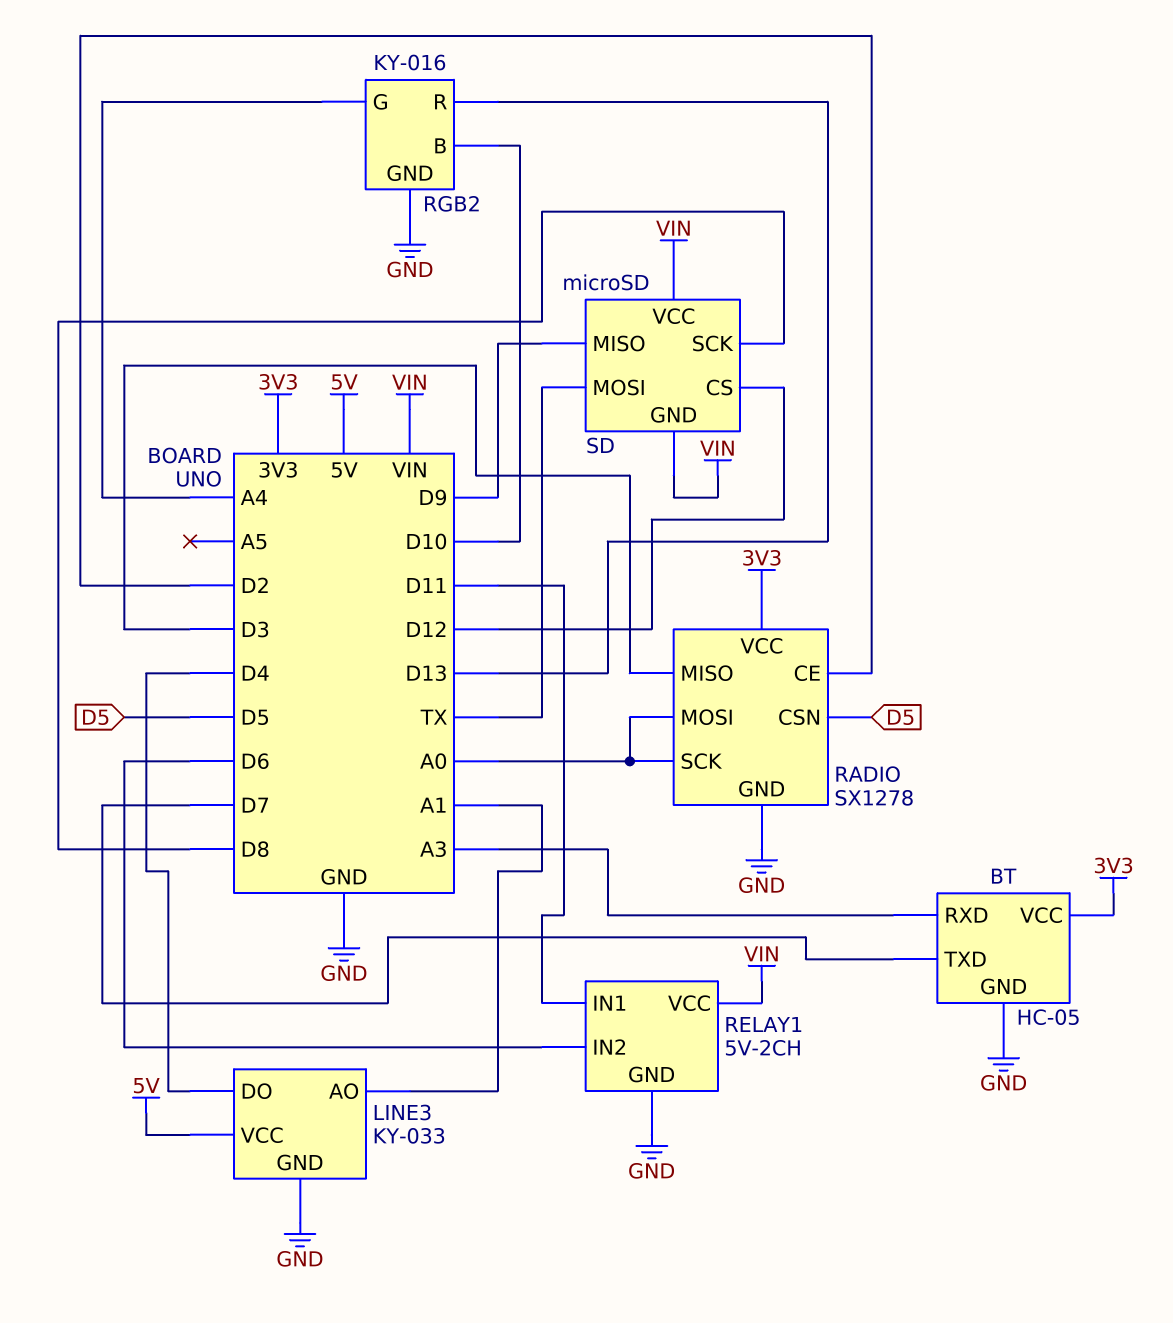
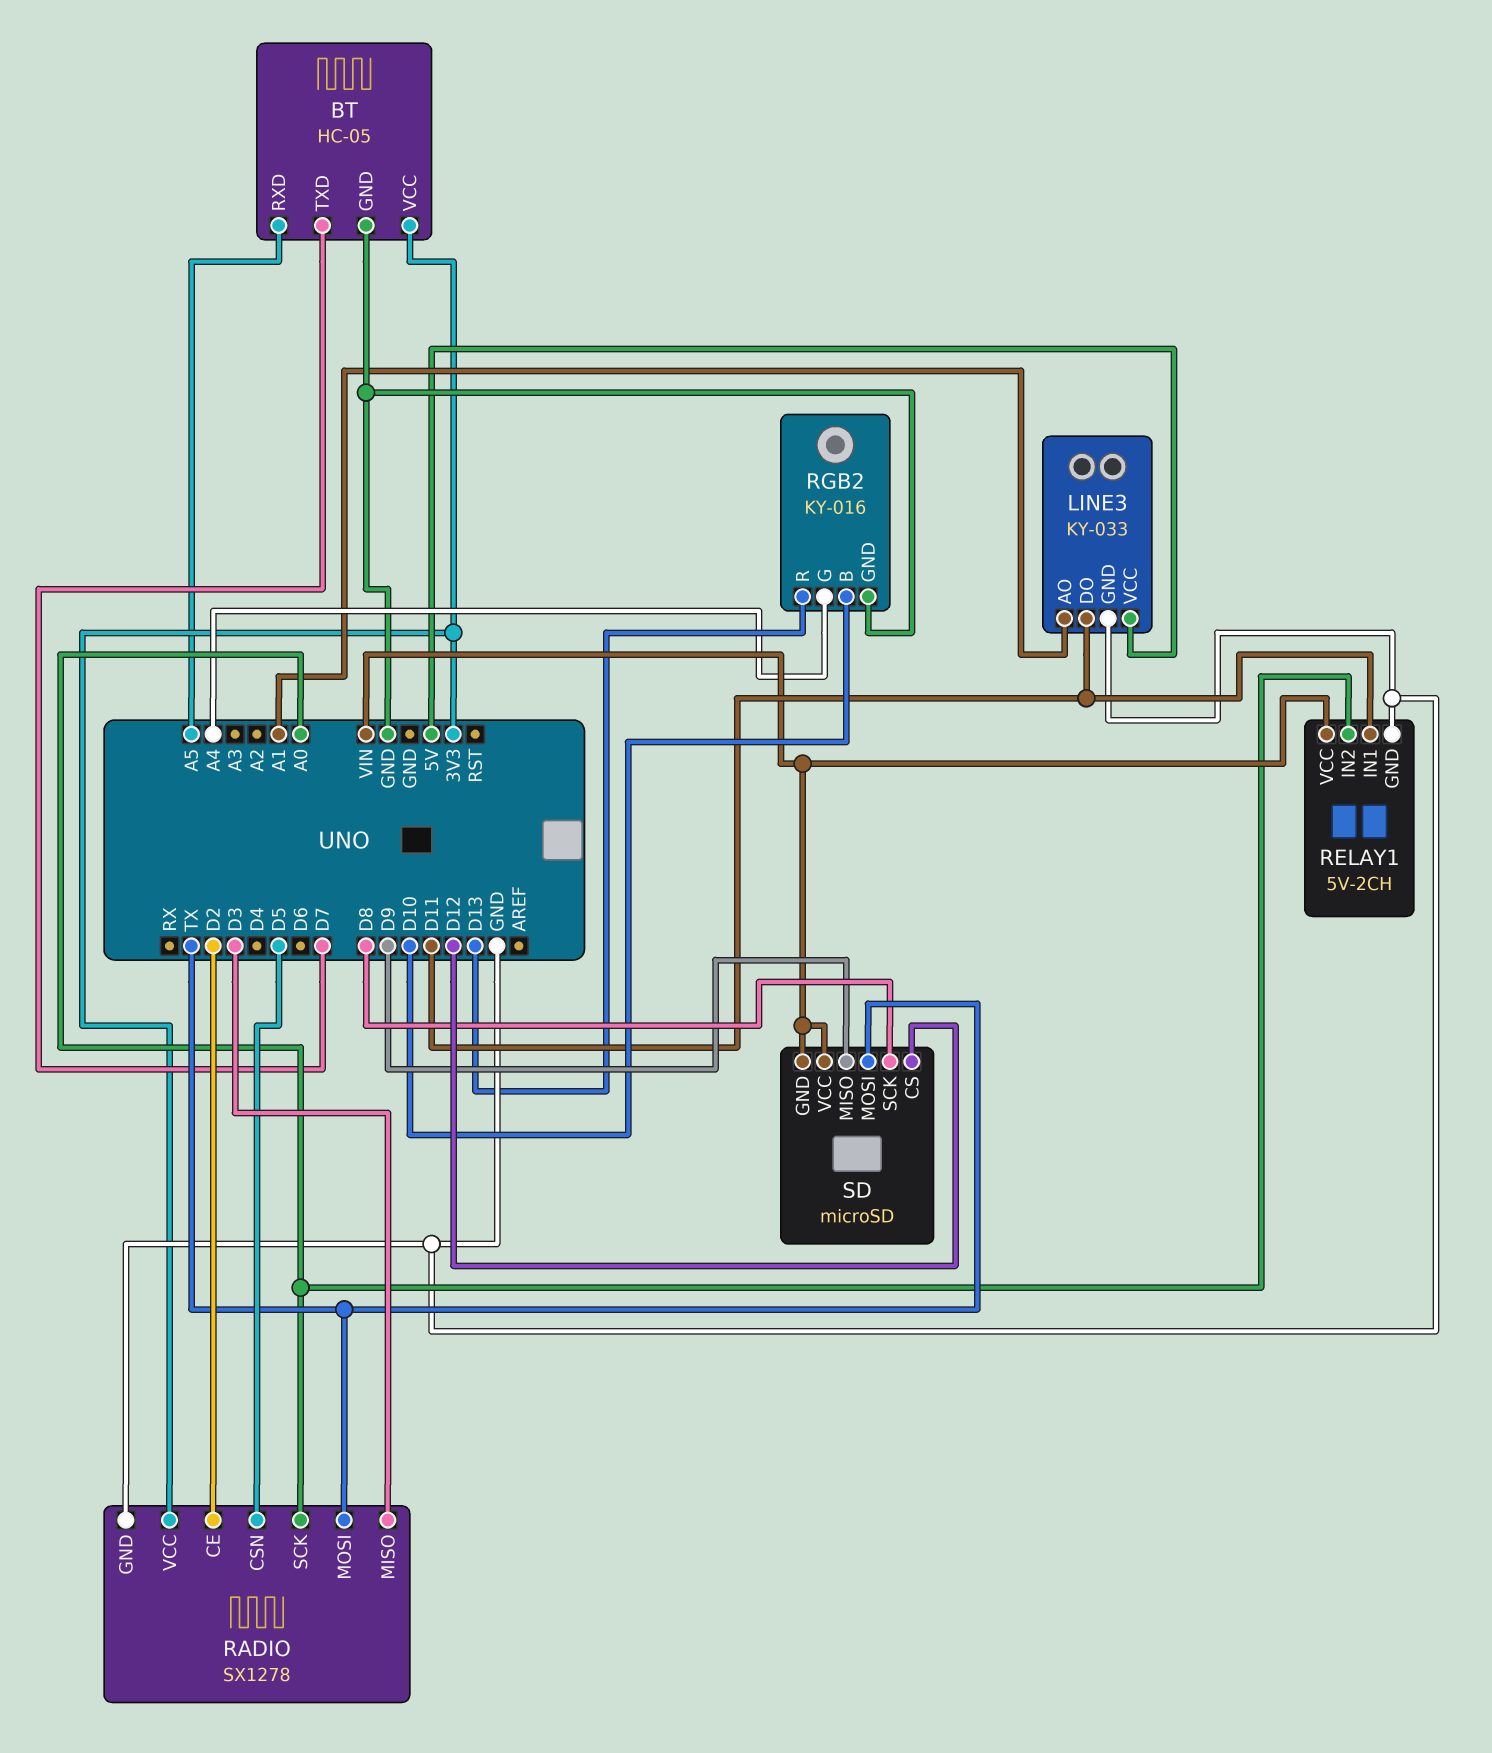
BT pin RXD: A3 -> A5
LINE3 pin DO: D4 -> D11
RADIO pin MOSI: A0 -> TX
RELAY1 pin IN2: D6 -> A0

